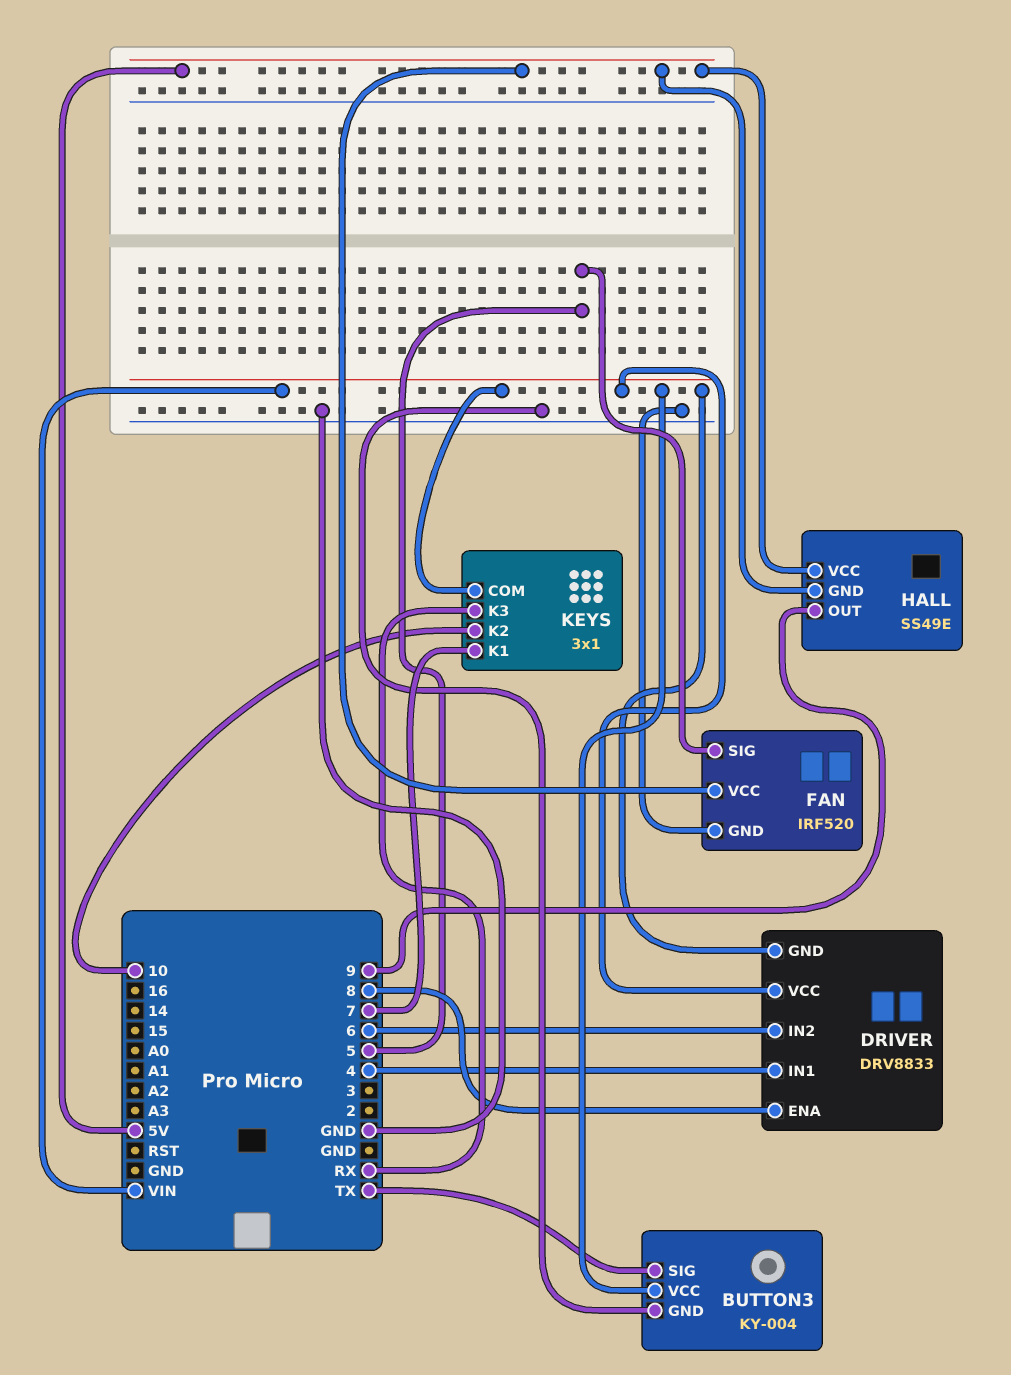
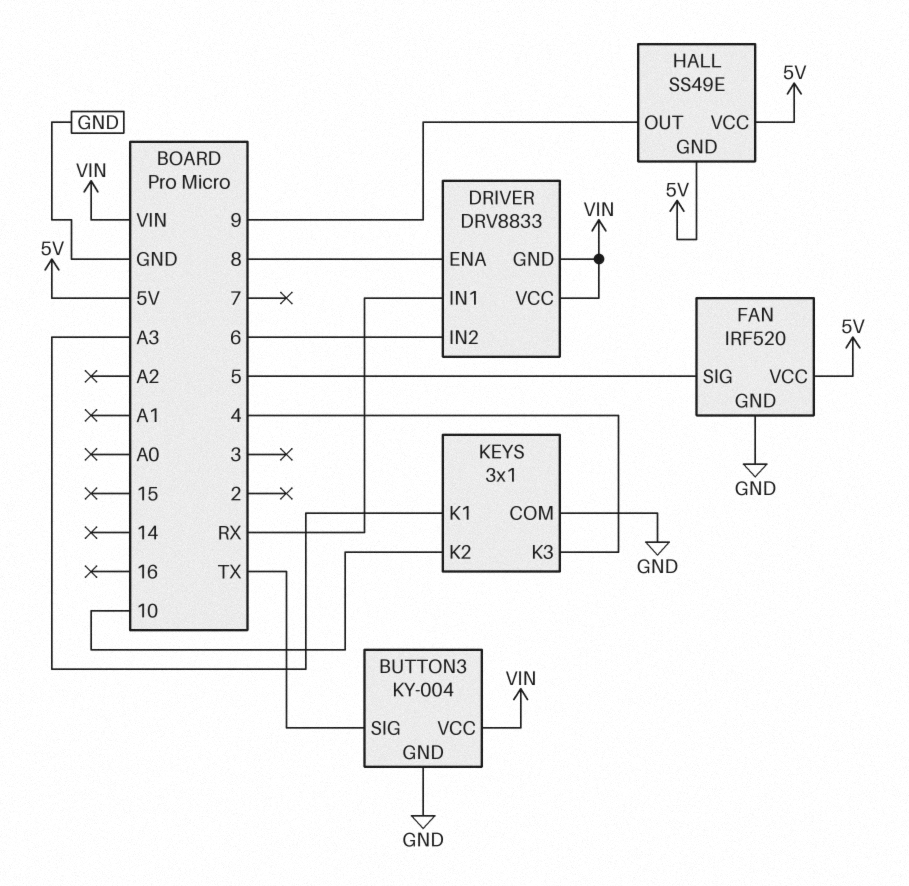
DRIVER pin IN1: 4 -> RX
KEYS pin COM: VIN -> GND
KEYS pin K1: 7 -> A3
KEYS pin K3: RX -> 4

